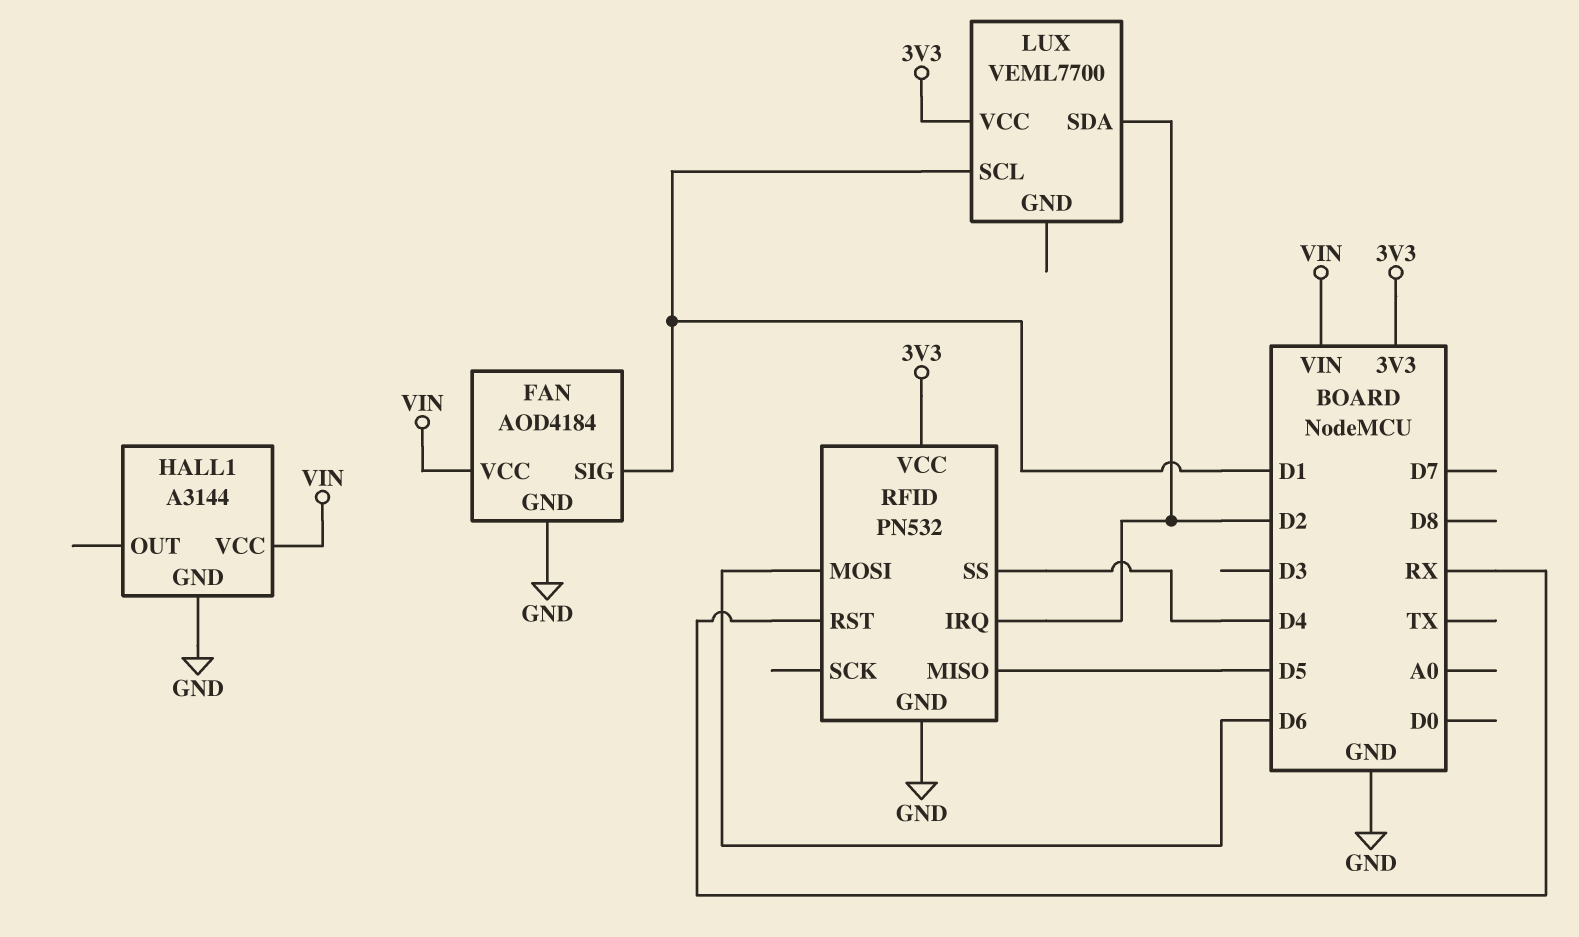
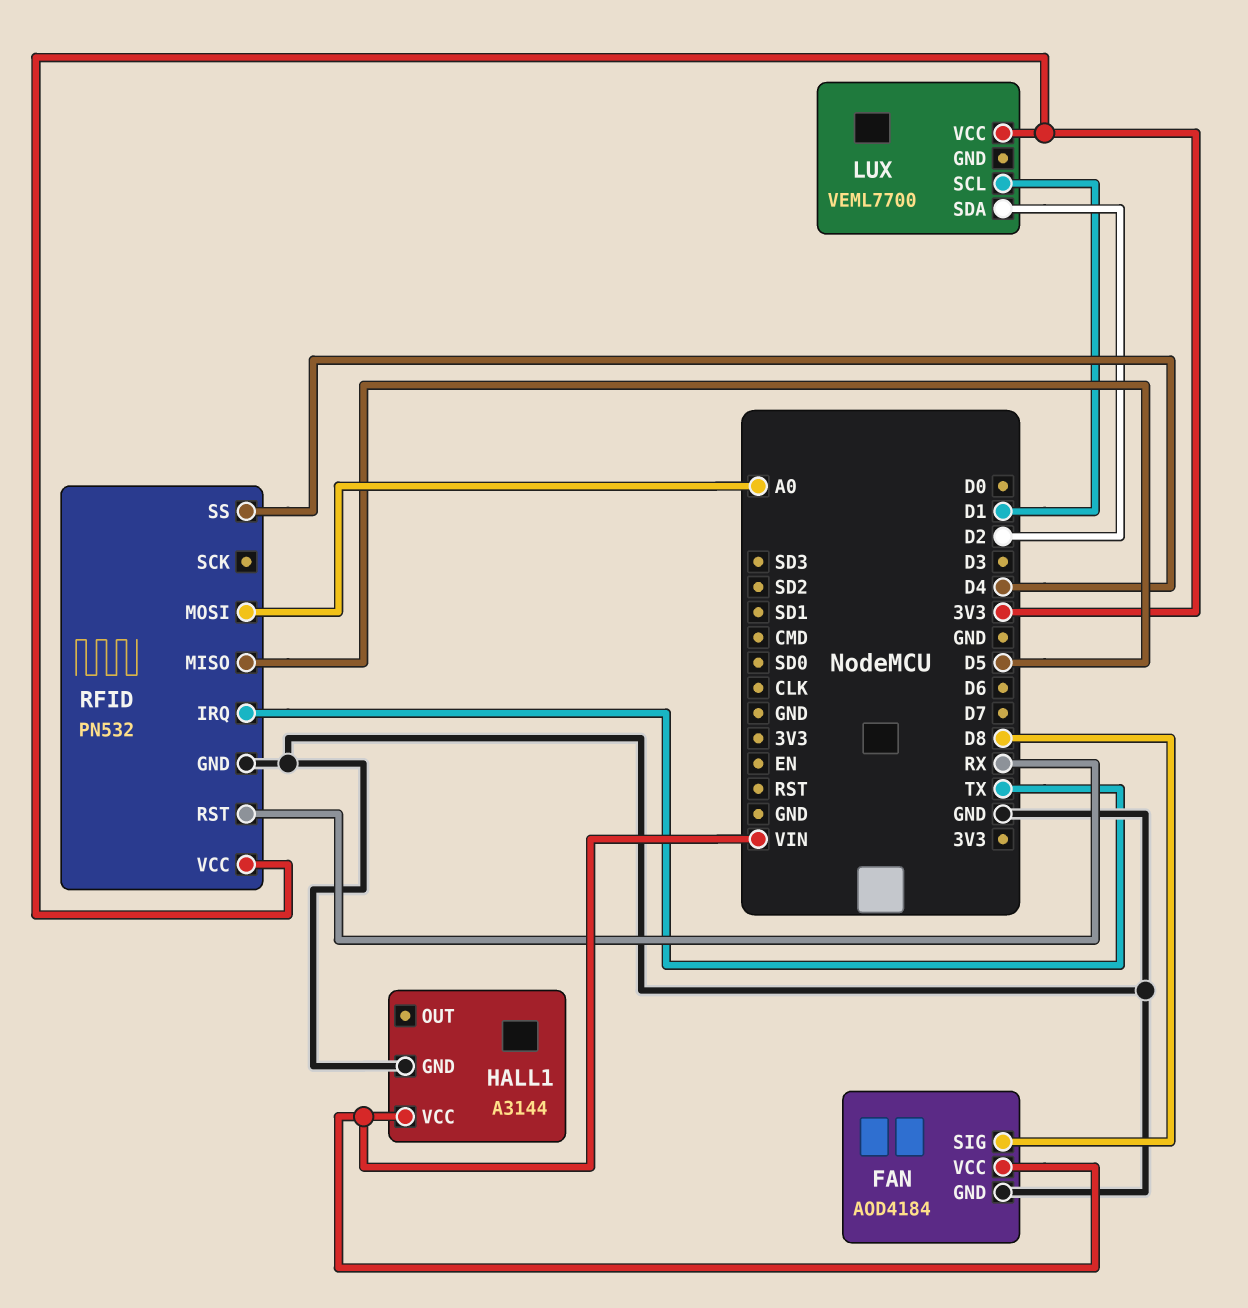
FAN pin SIG: D1 -> D8
RFID pin IRQ: D2 -> TX
RFID pin MOSI: D6 -> A0

